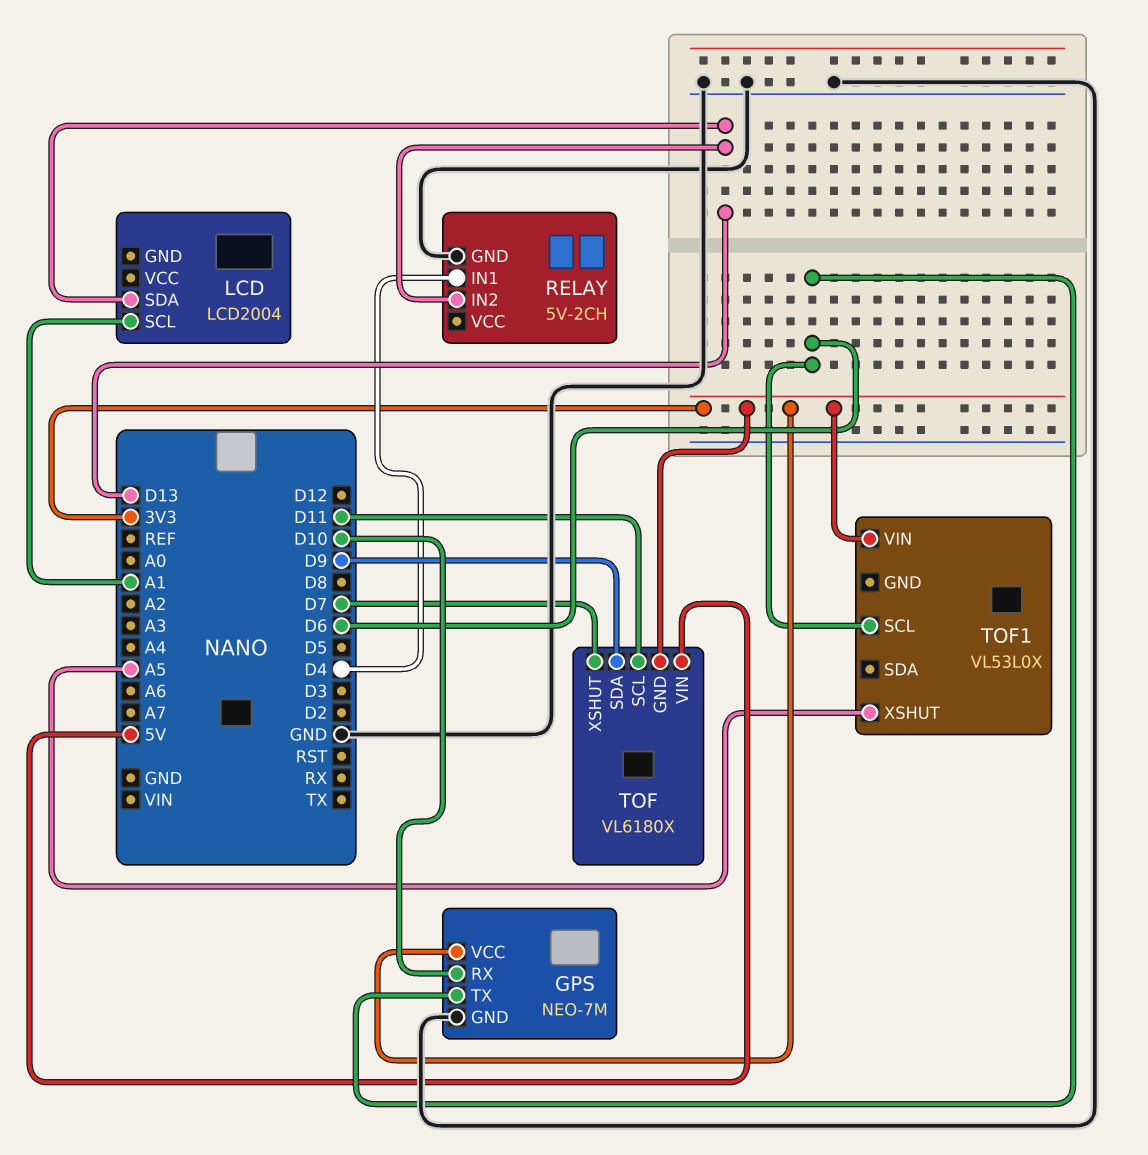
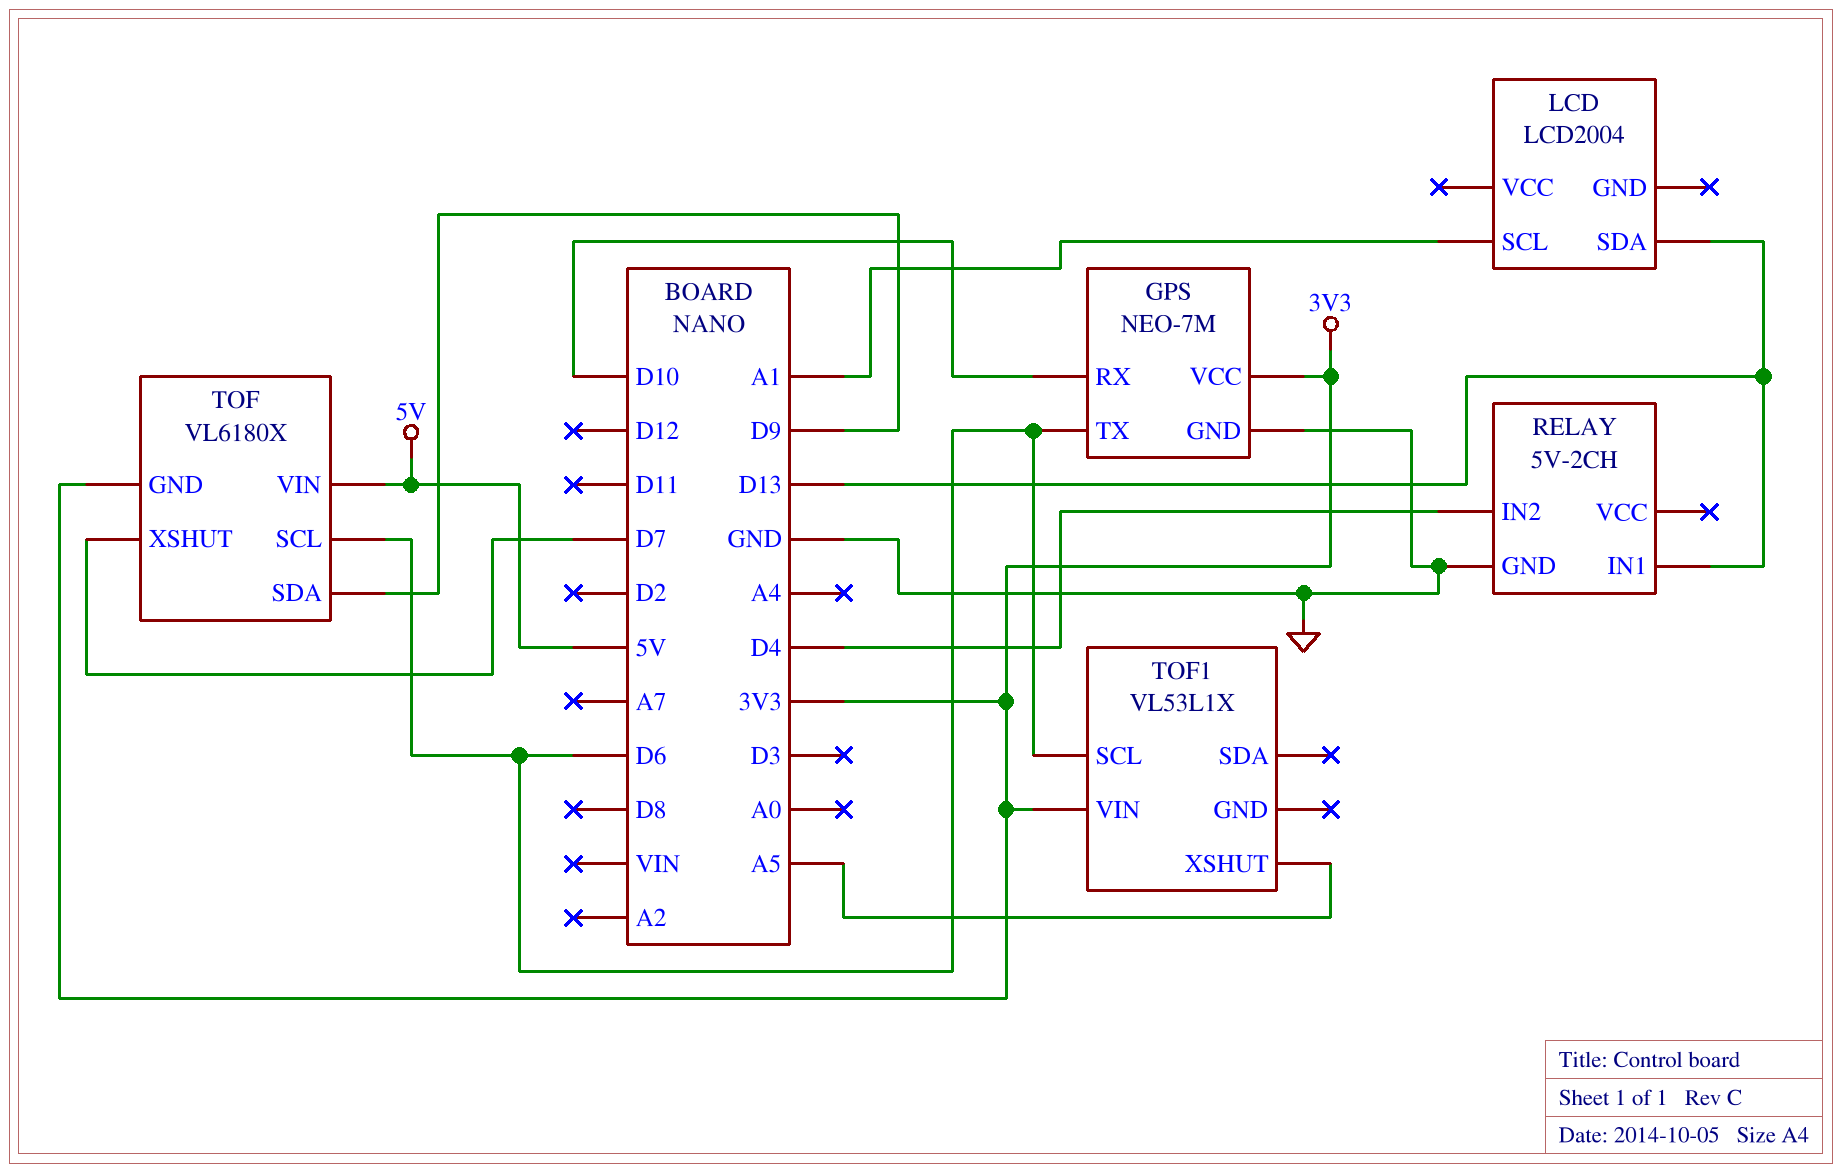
RELAY pin IN1: D4 -> D13
RELAY pin IN2: D13 -> D4
TOF pin SCL: D11 -> D6
TOF1: VL53L0X -> VL53L1X

